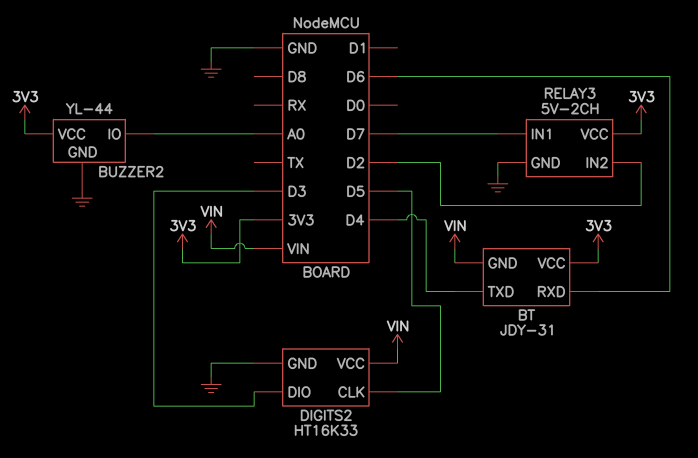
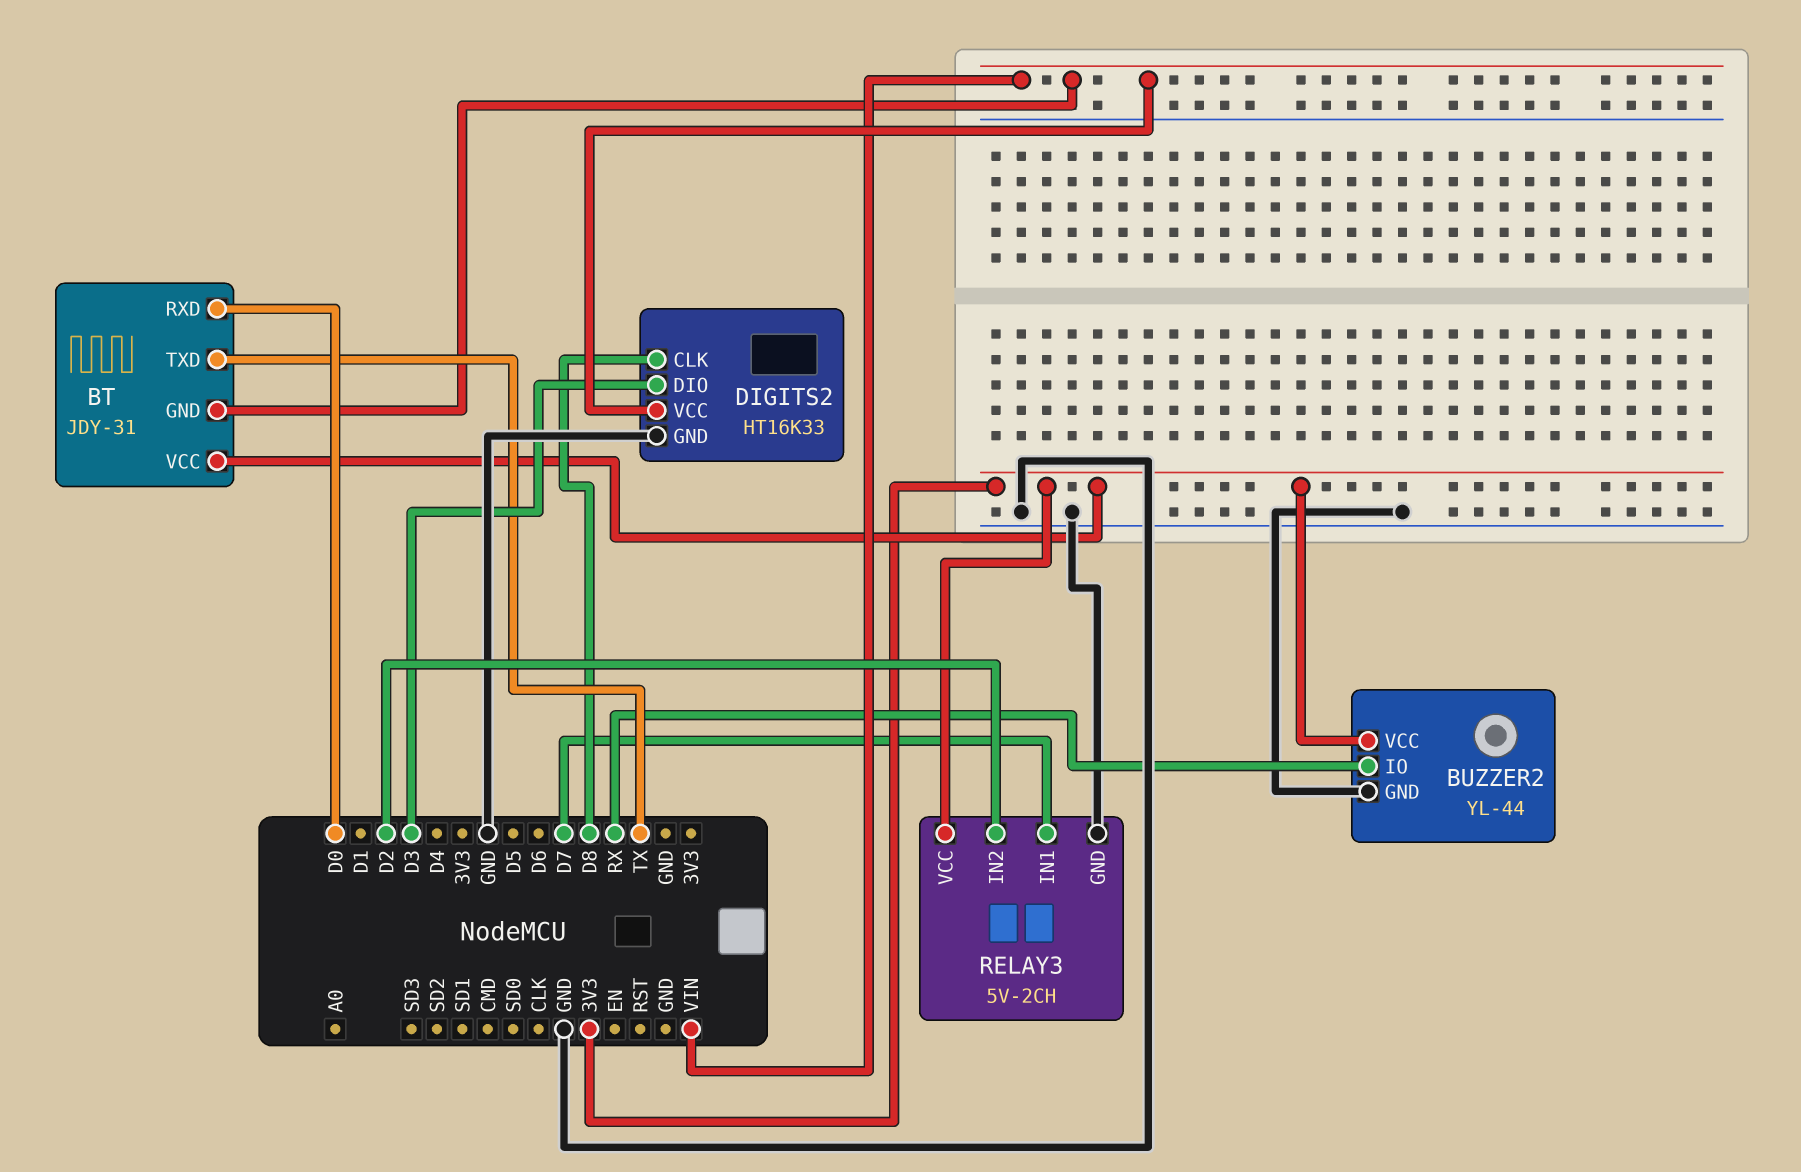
BT pin RXD: D6 -> D0
BT pin TXD: D4 -> TX
BUZZER2 pin IO: A0 -> RX
DIGITS2 pin CLK: D5 -> D8

